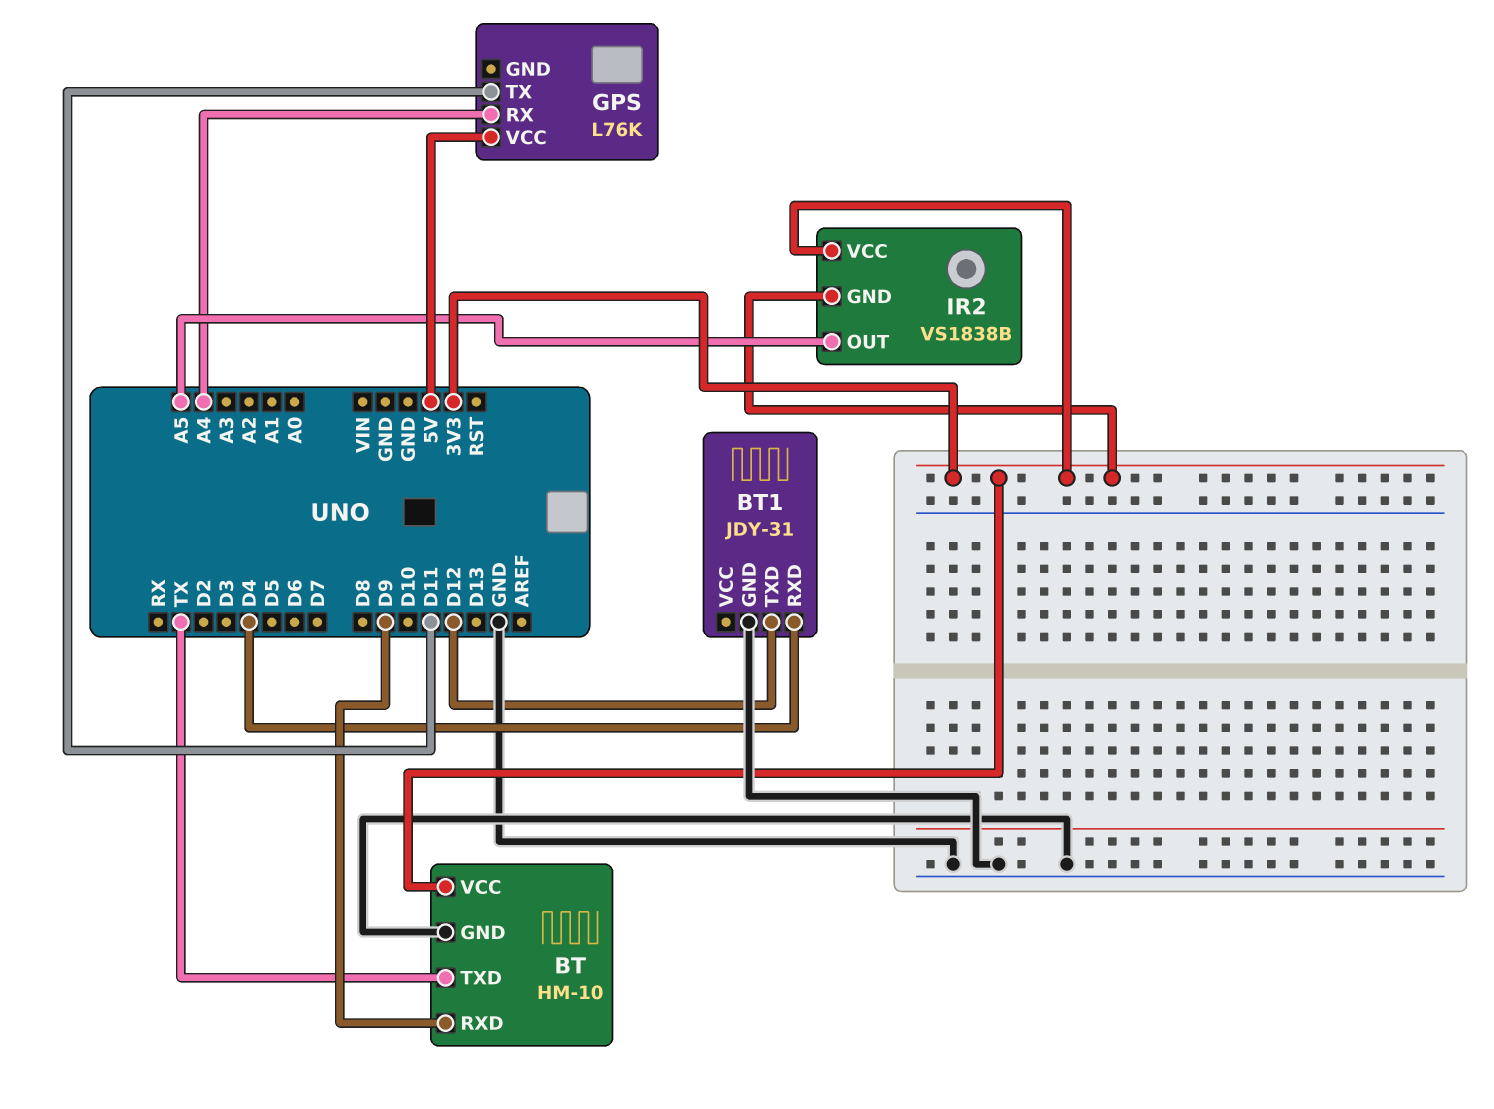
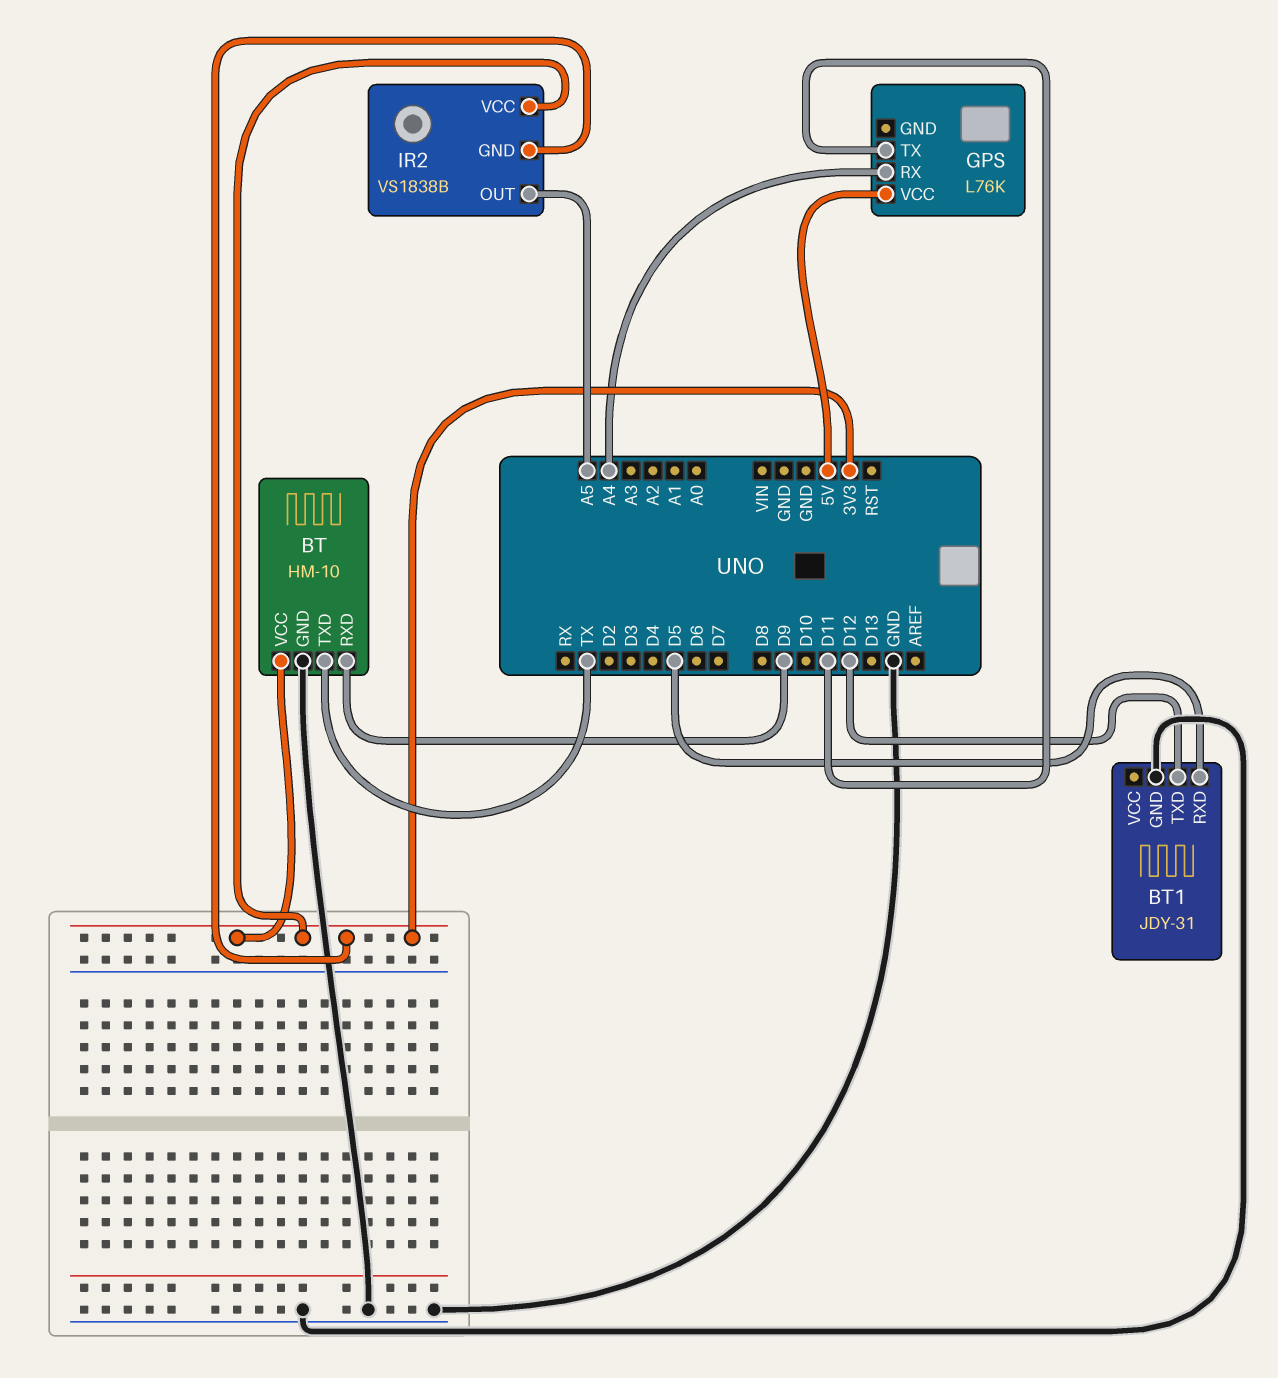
BT1 pin RXD: D4 -> D5

